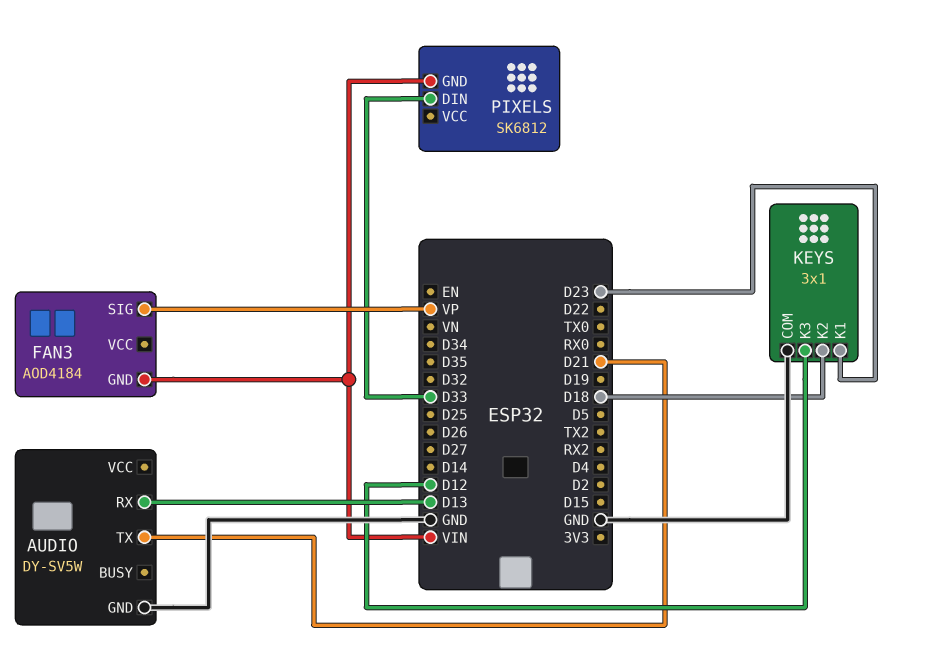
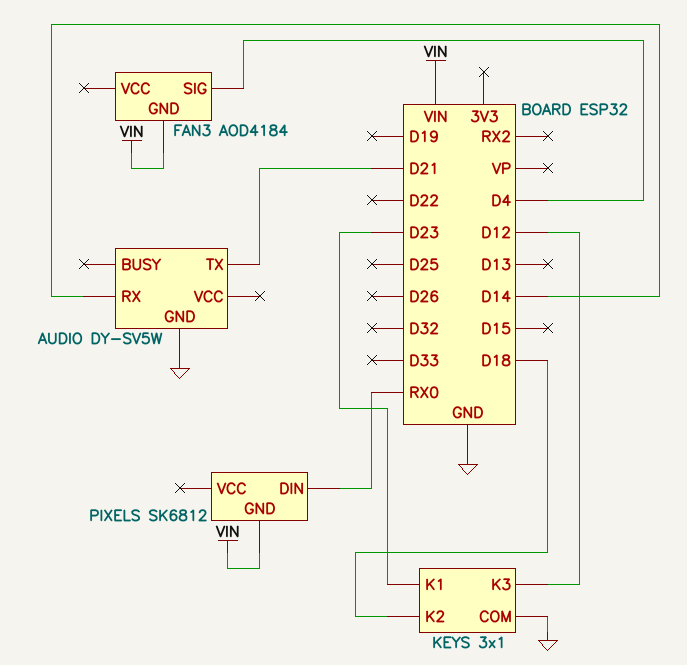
AUDIO pin RX: D13 -> D14
FAN3 pin SIG: VP -> D4
PIXELS pin DIN: D33 -> RX0

